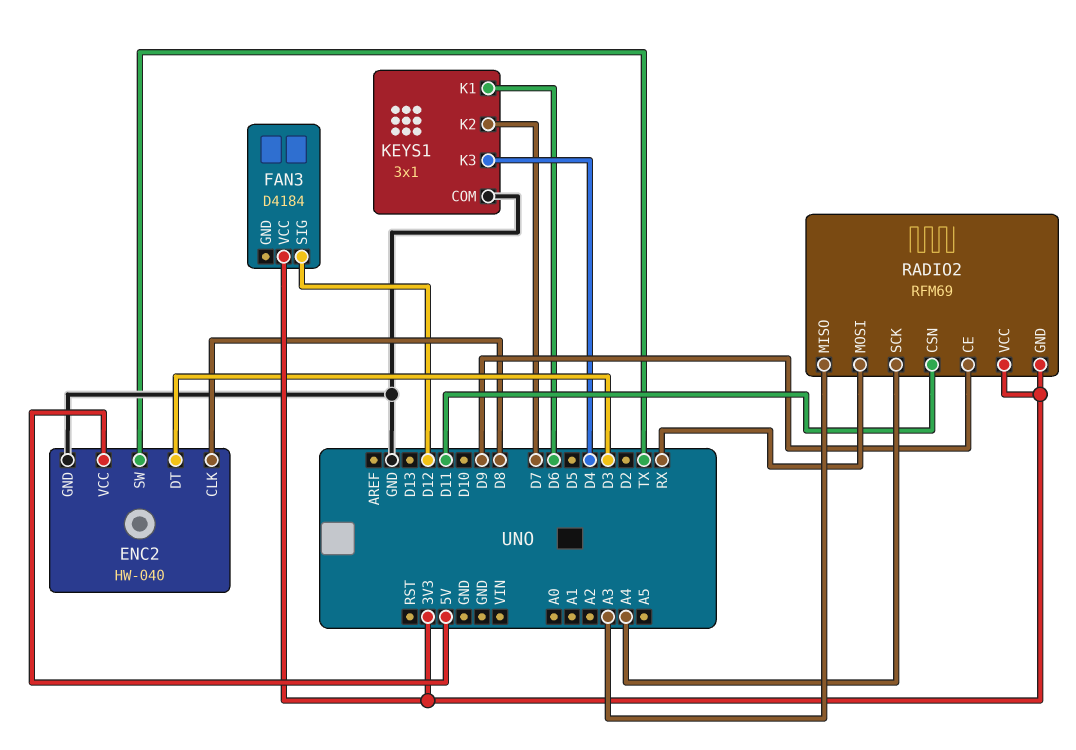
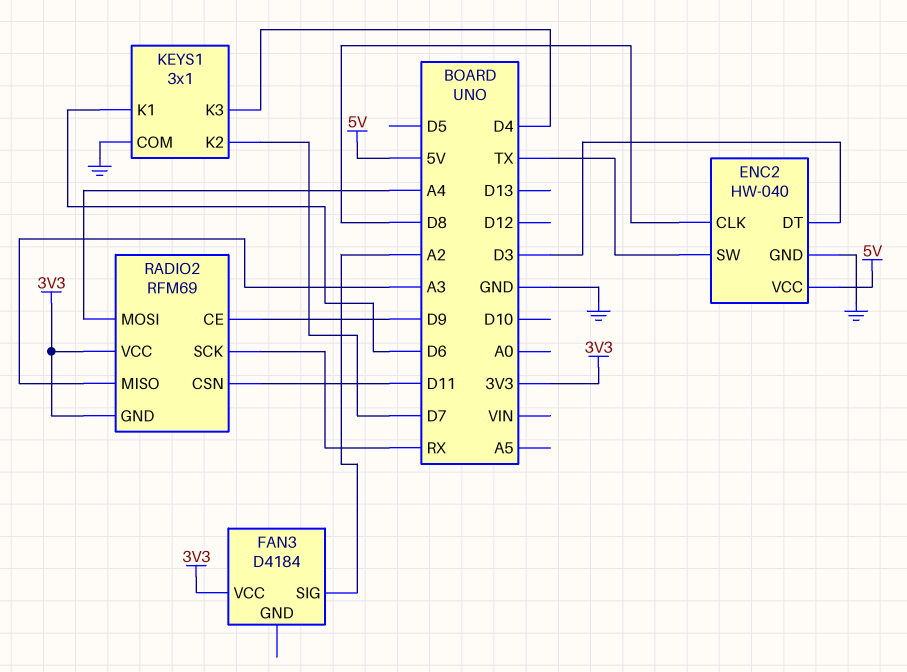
FAN3 pin SIG: D12 -> A2
RADIO2 pin MOSI: RX -> A4
RADIO2 pin SCK: A4 -> RX

